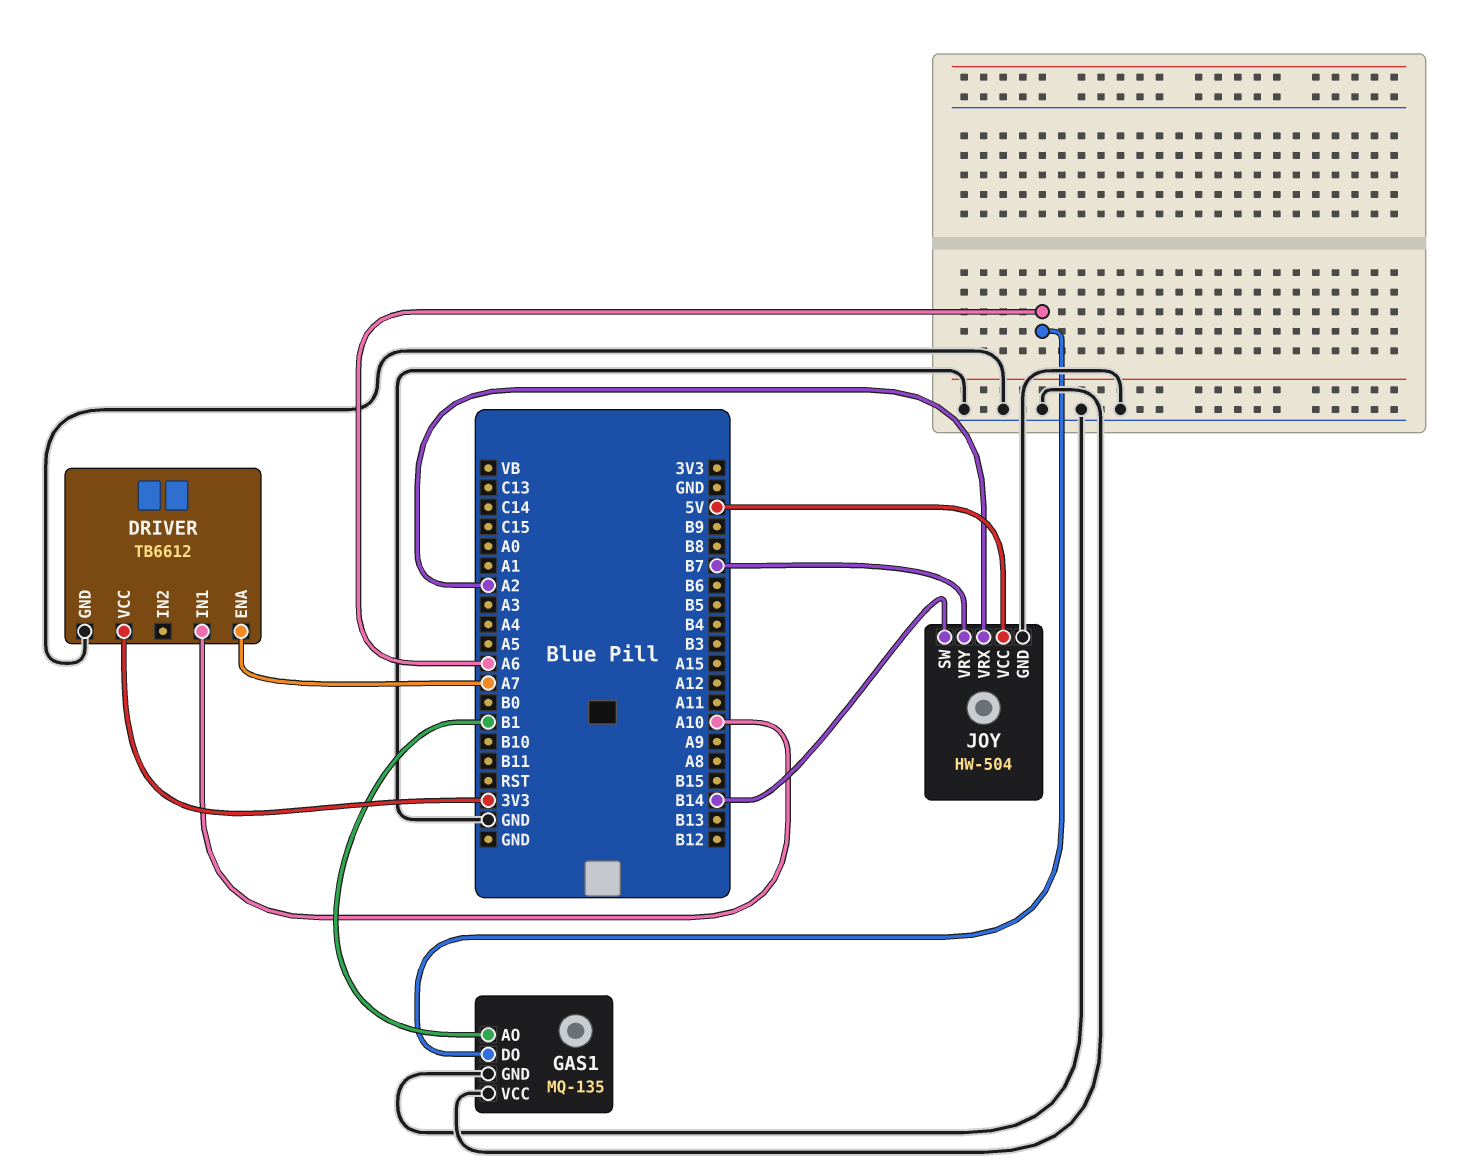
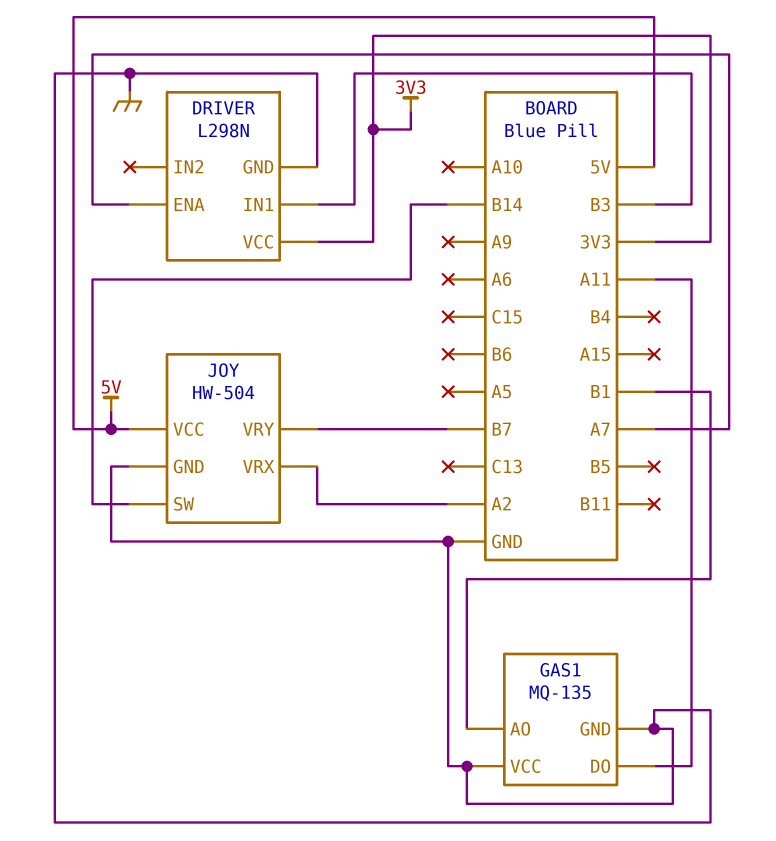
DRIVER: TB6612 -> L298N
DRIVER pin IN1: A10 -> B3
GAS1 pin DO: A6 -> A11

